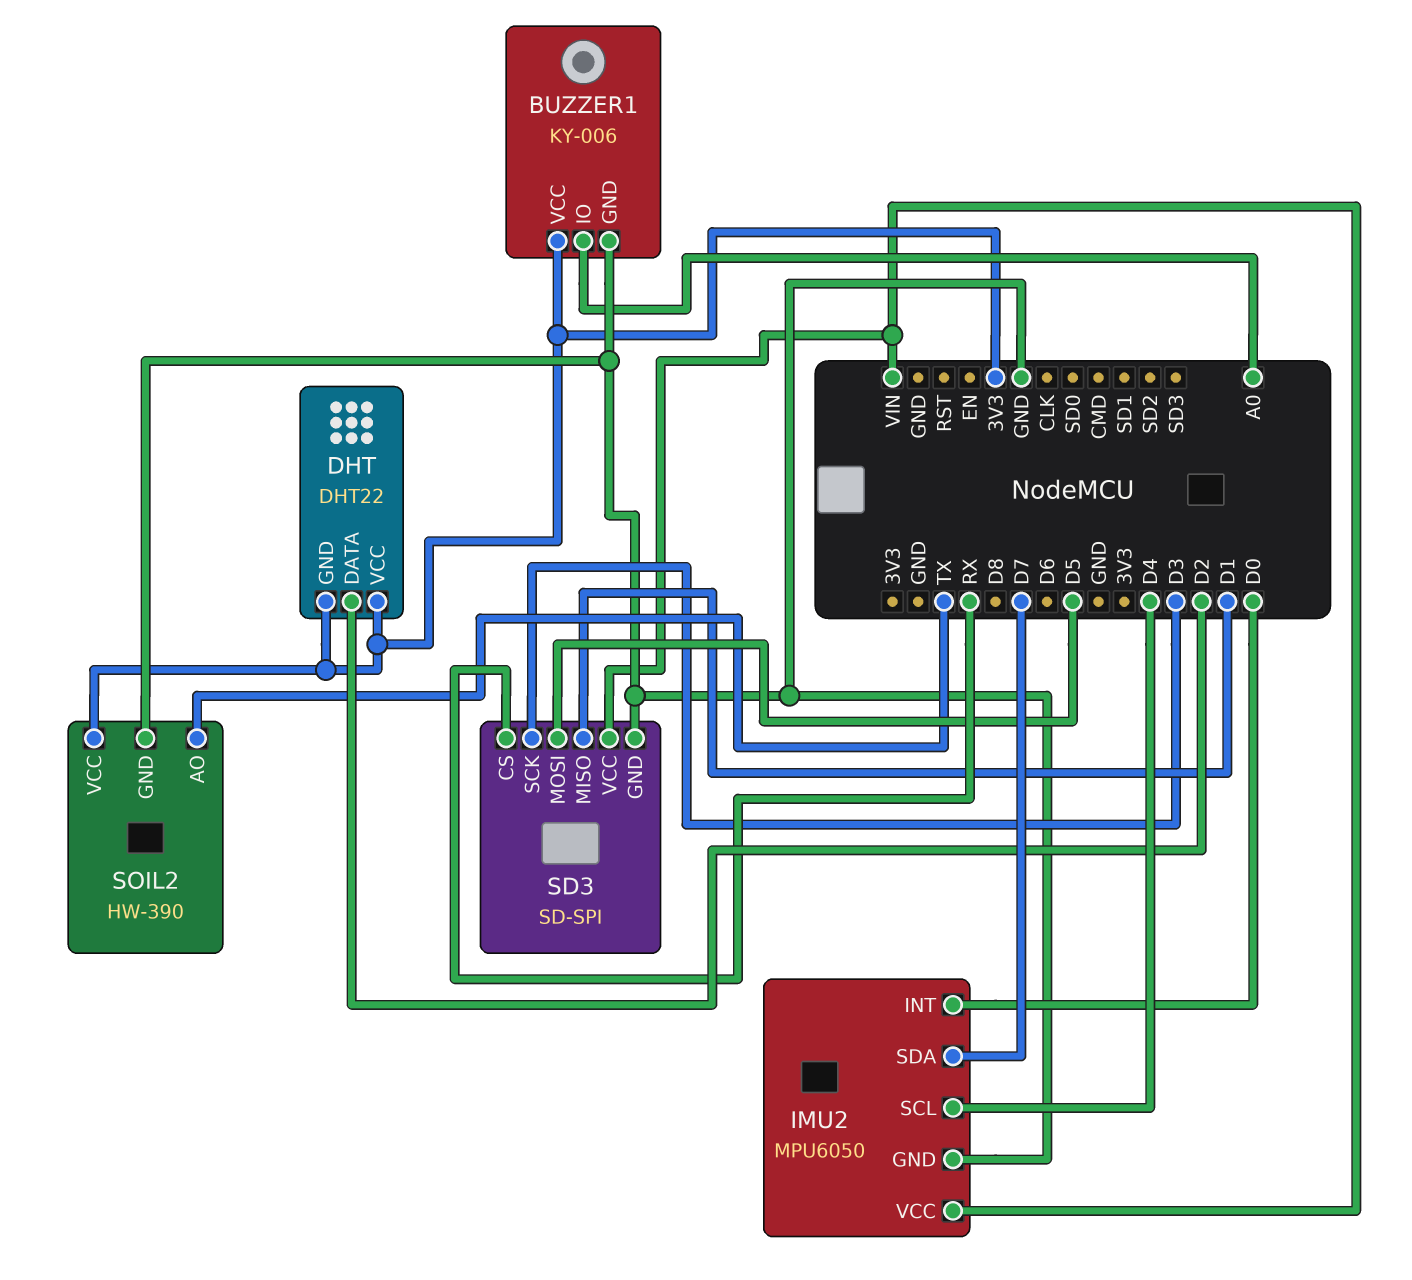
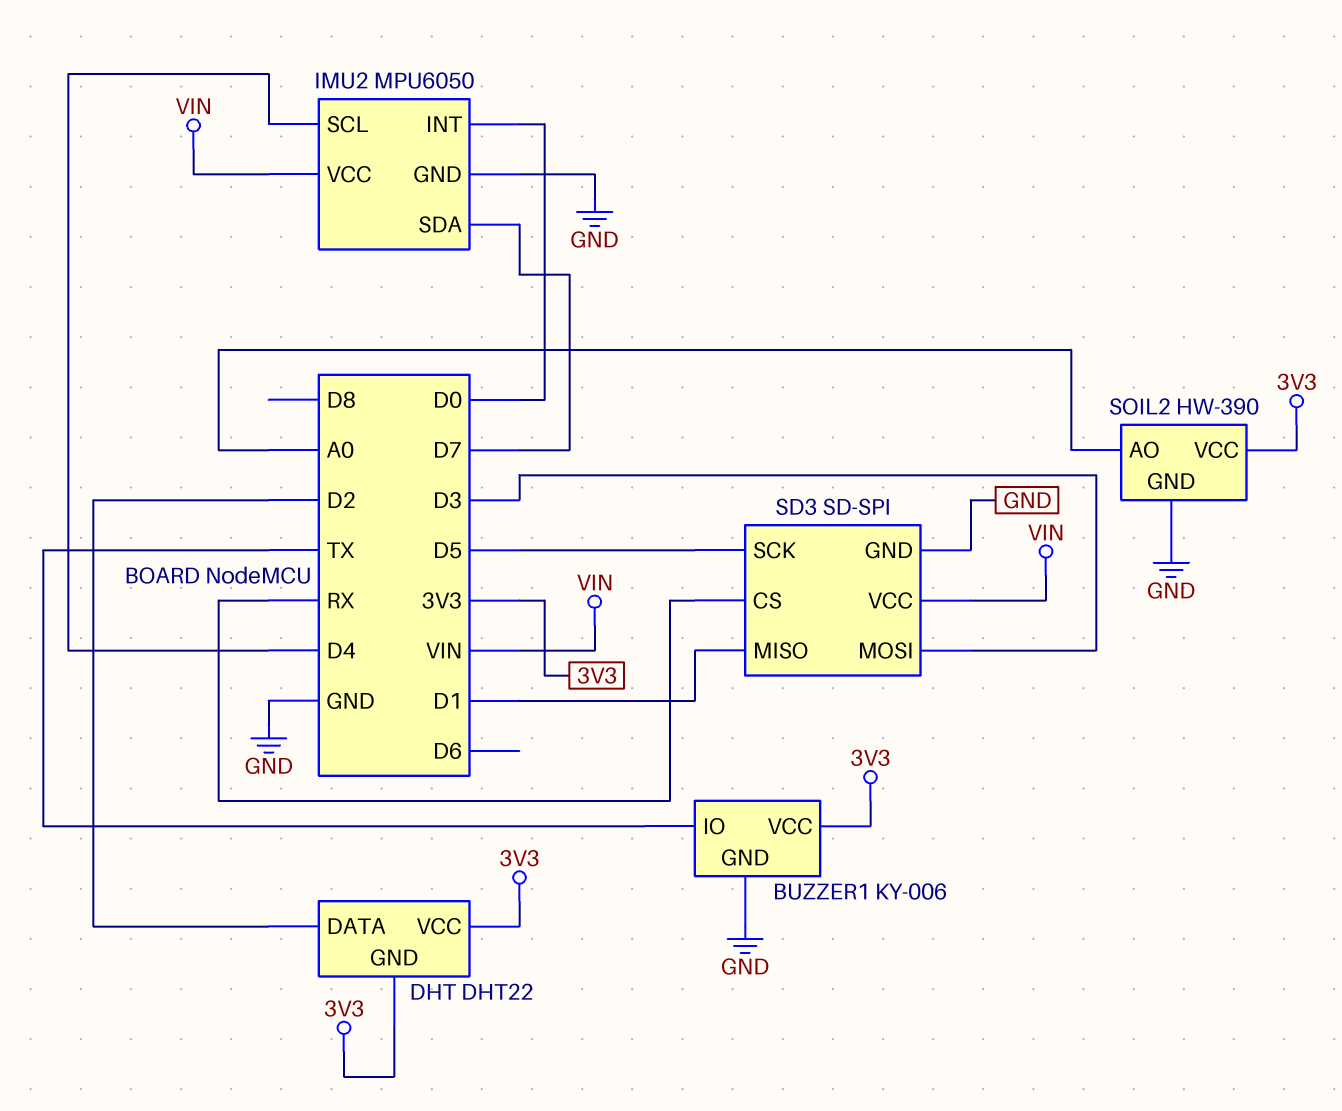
BUZZER1 pin IO: A0 -> TX
SD3 pin MOSI: D5 -> D3
SD3 pin SCK: D3 -> D5
SOIL2 pin AO: TX -> A0

